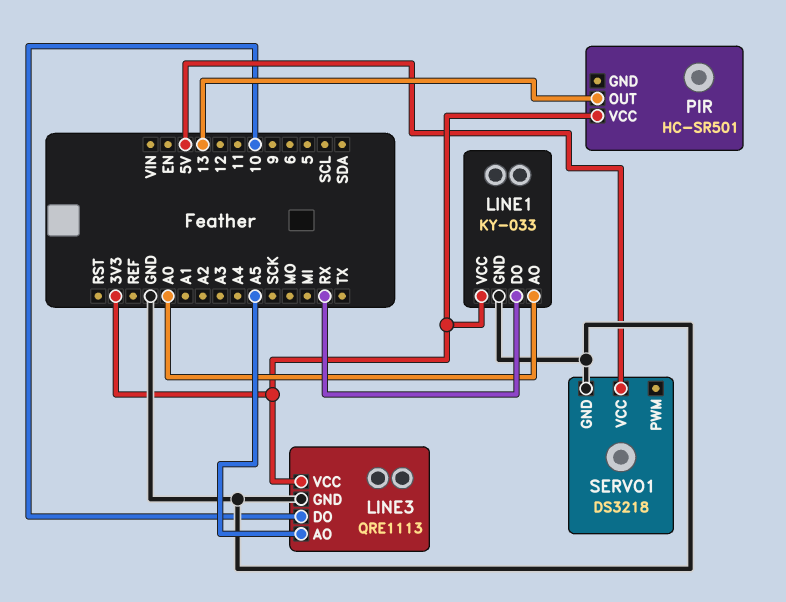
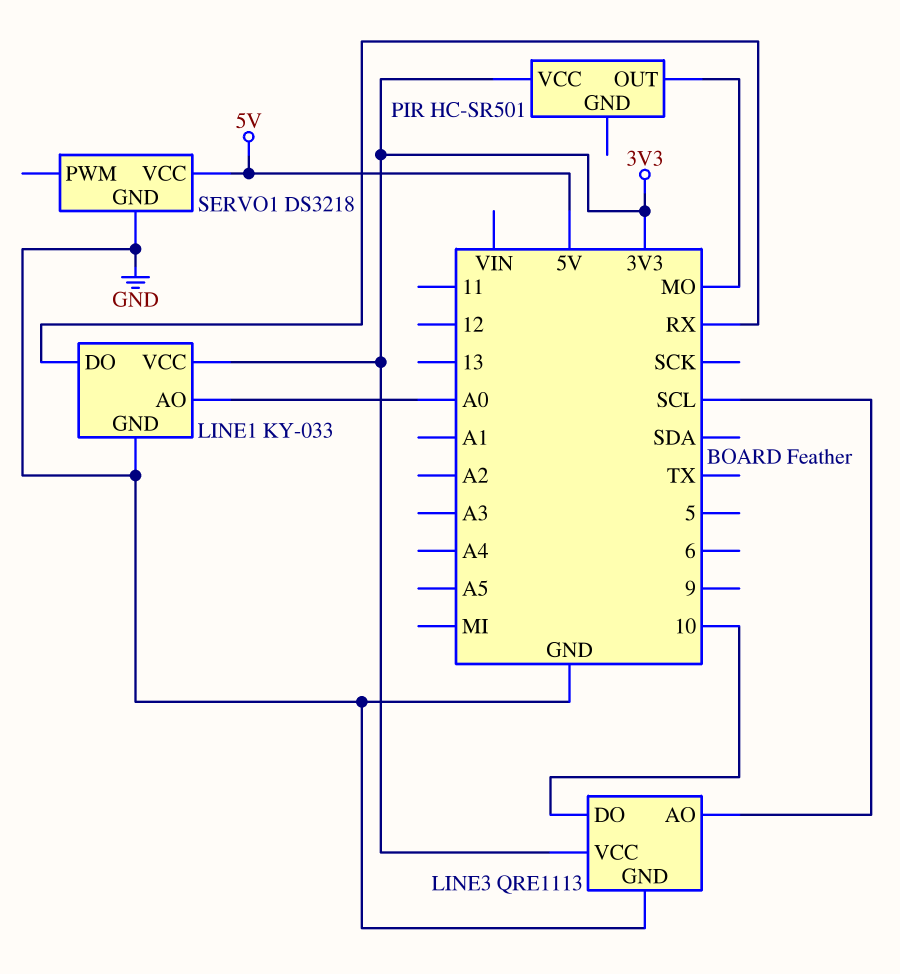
LINE3 pin AO: A5 -> SCL
PIR pin OUT: 13 -> MO

